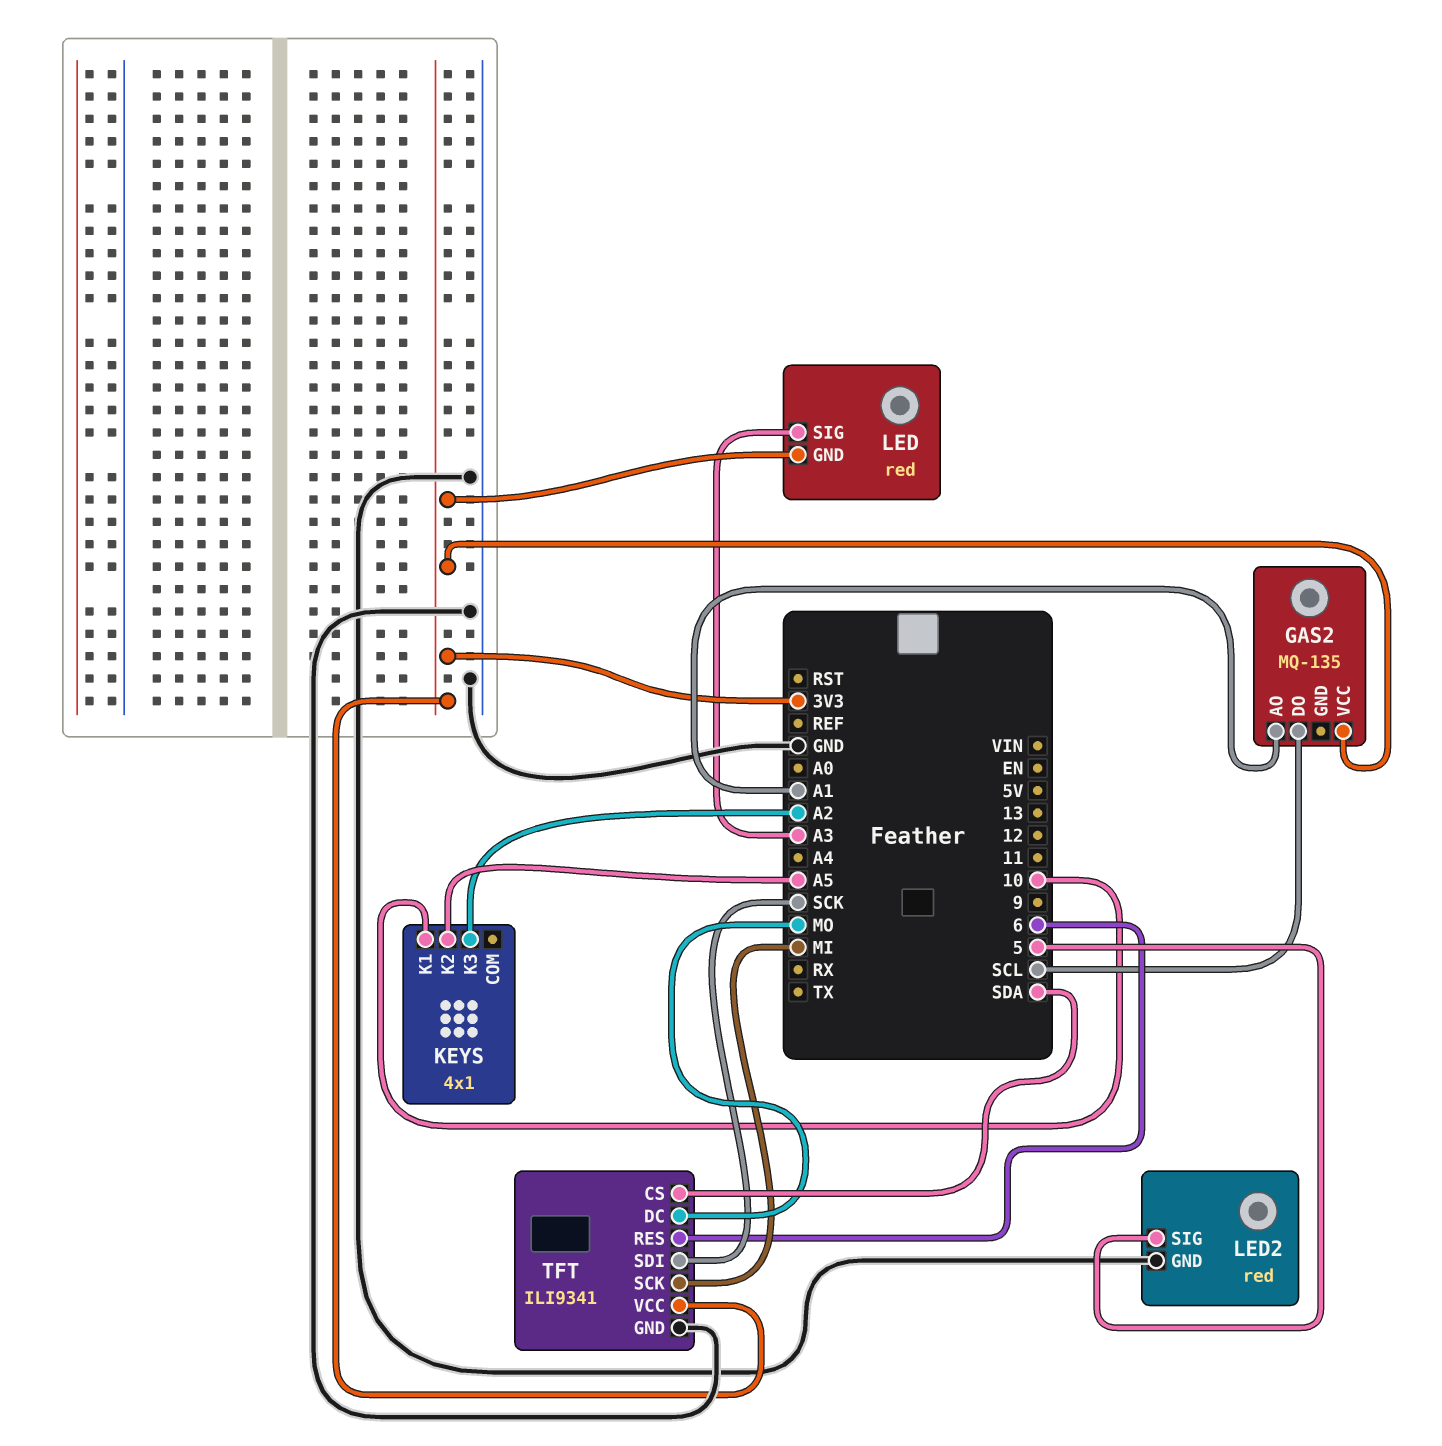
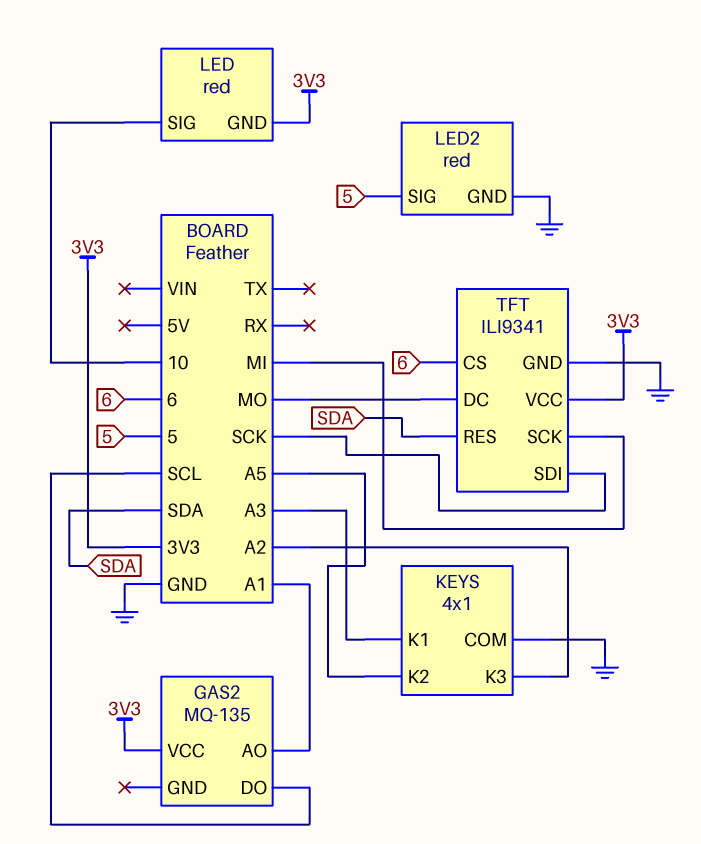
KEYS pin COM: none -> GND
KEYS pin K1: 10 -> A3
LED pin SIG: A3 -> 10
TFT pin CS: SDA -> 6
TFT pin RES: 6 -> SDA

